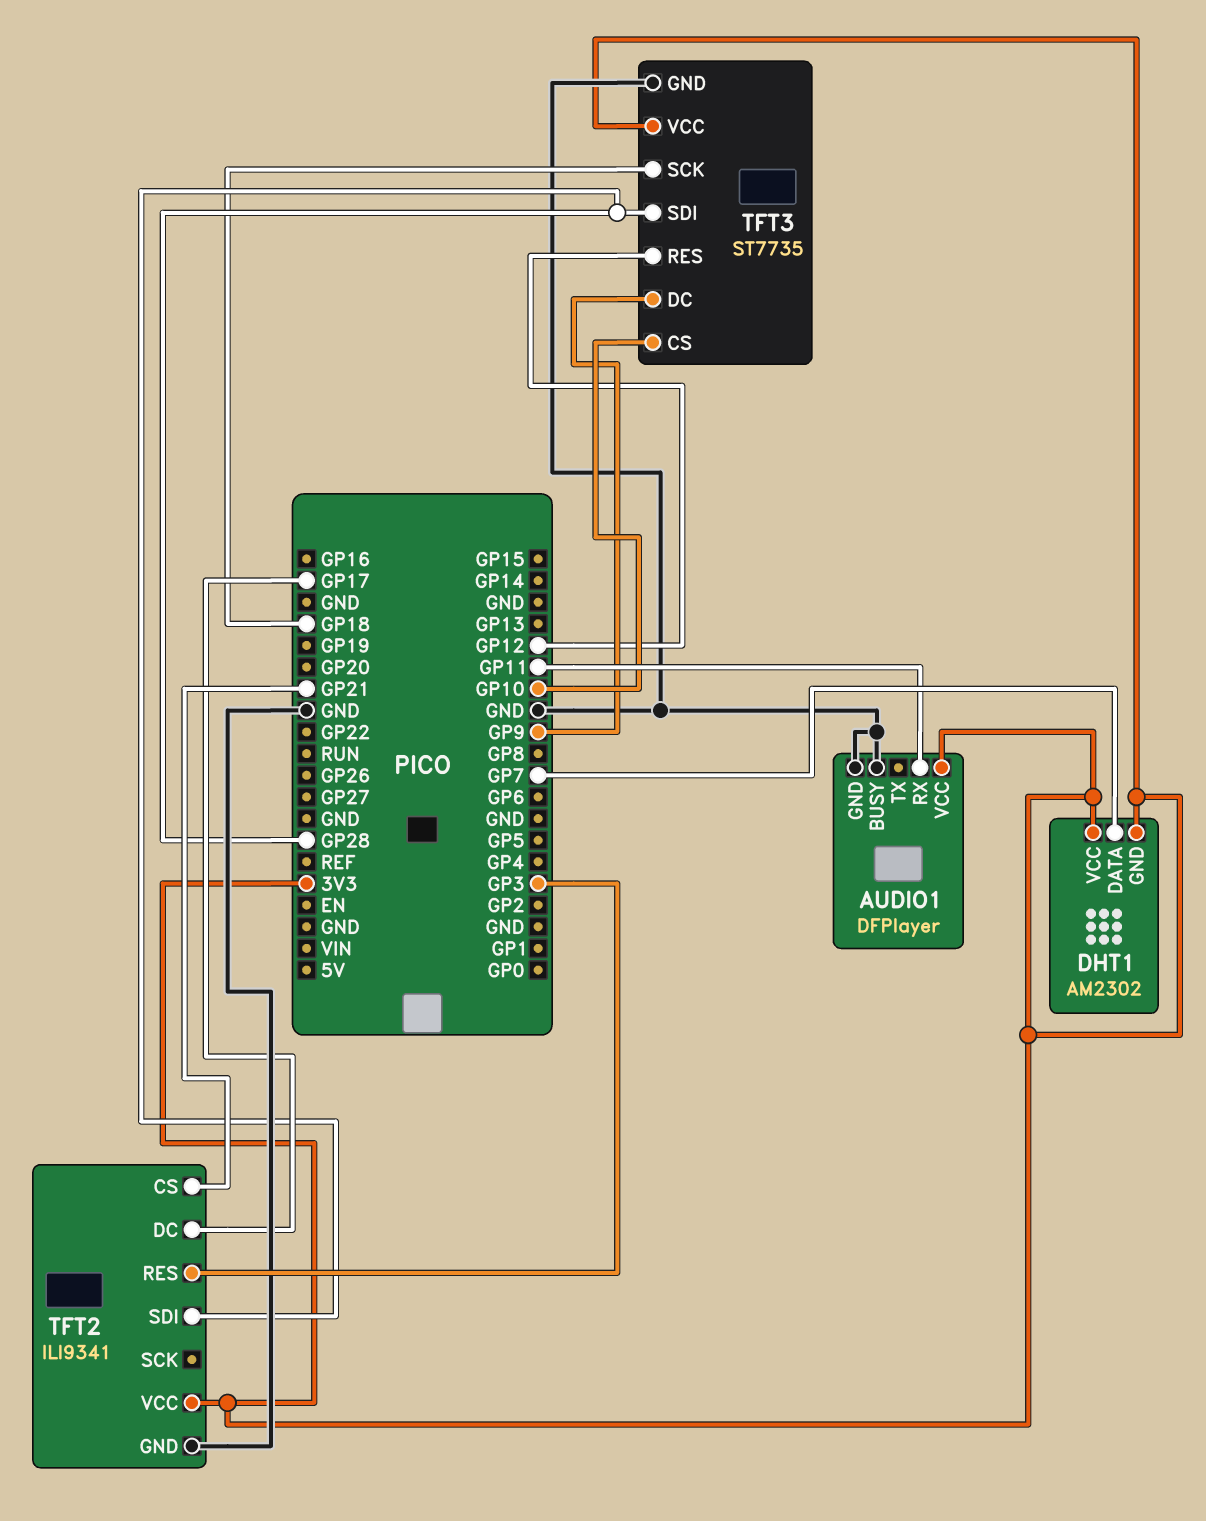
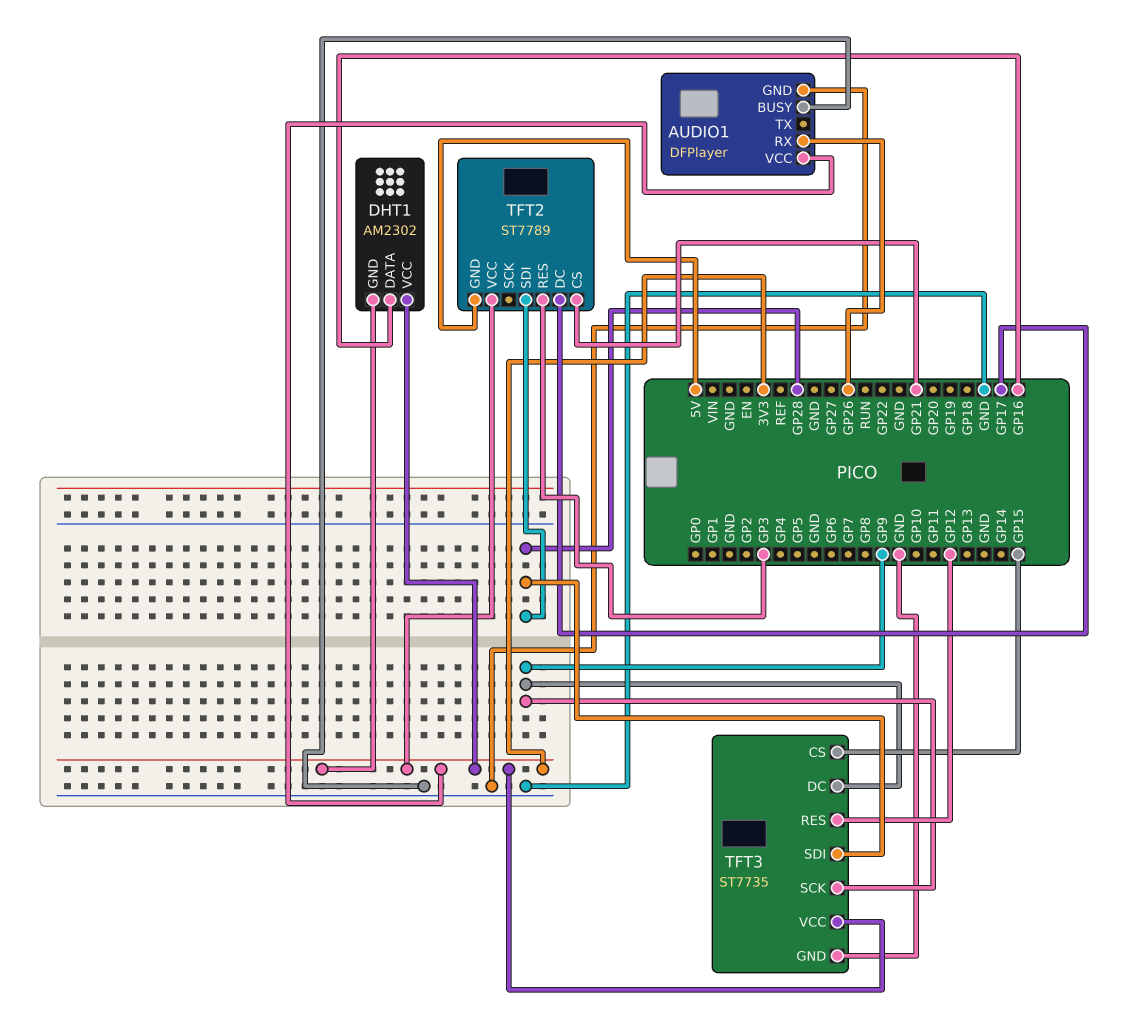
AUDIO1 pin RX: GP11 -> GP26
DHT1 pin DATA: GP7 -> GP16
TFT2: ILI9341 -> ST7789
TFT2 pin GND: GND -> 5V
TFT3 pin CS: GP10 -> GP15
TFT3 pin SCK: GP18 -> GP9

